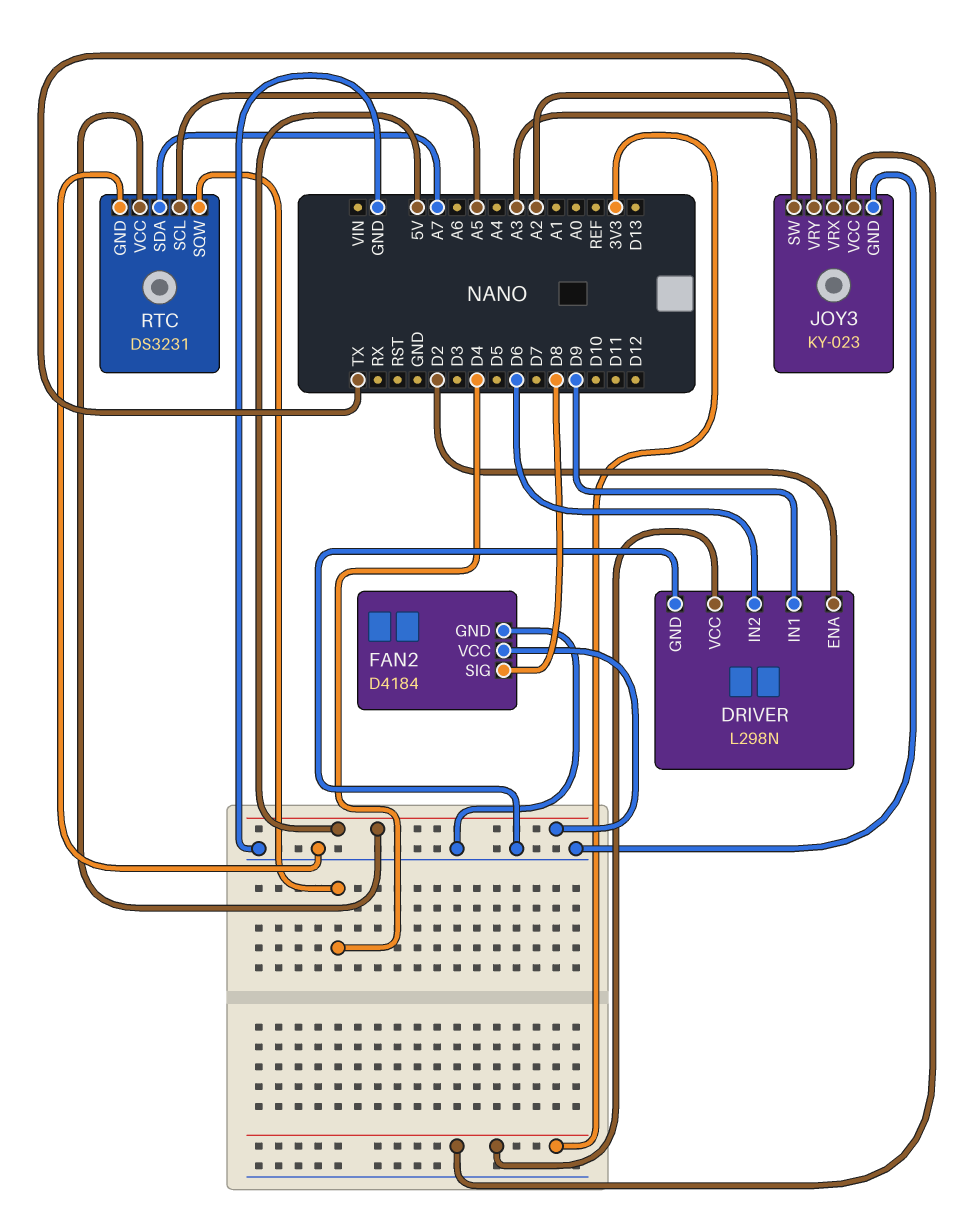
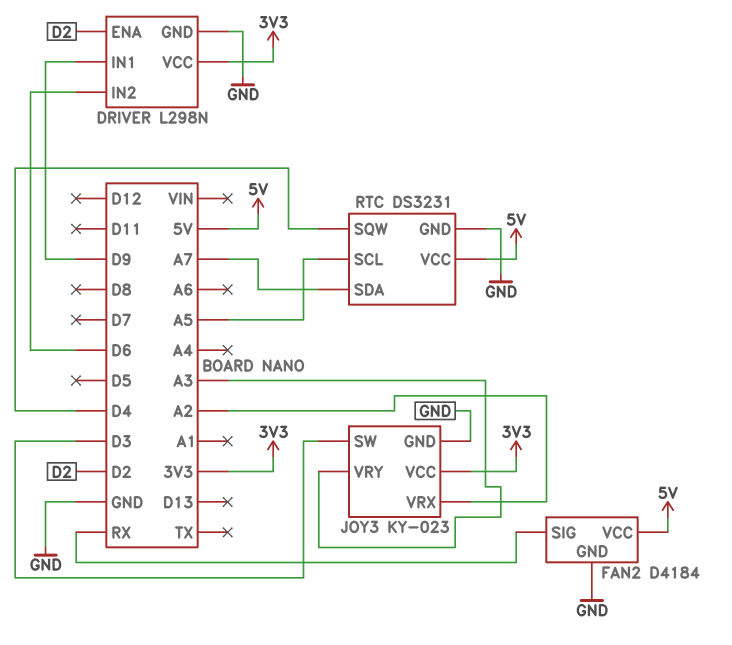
FAN2 pin SIG: D8 -> RX
JOY3 pin SW: TX -> D3

